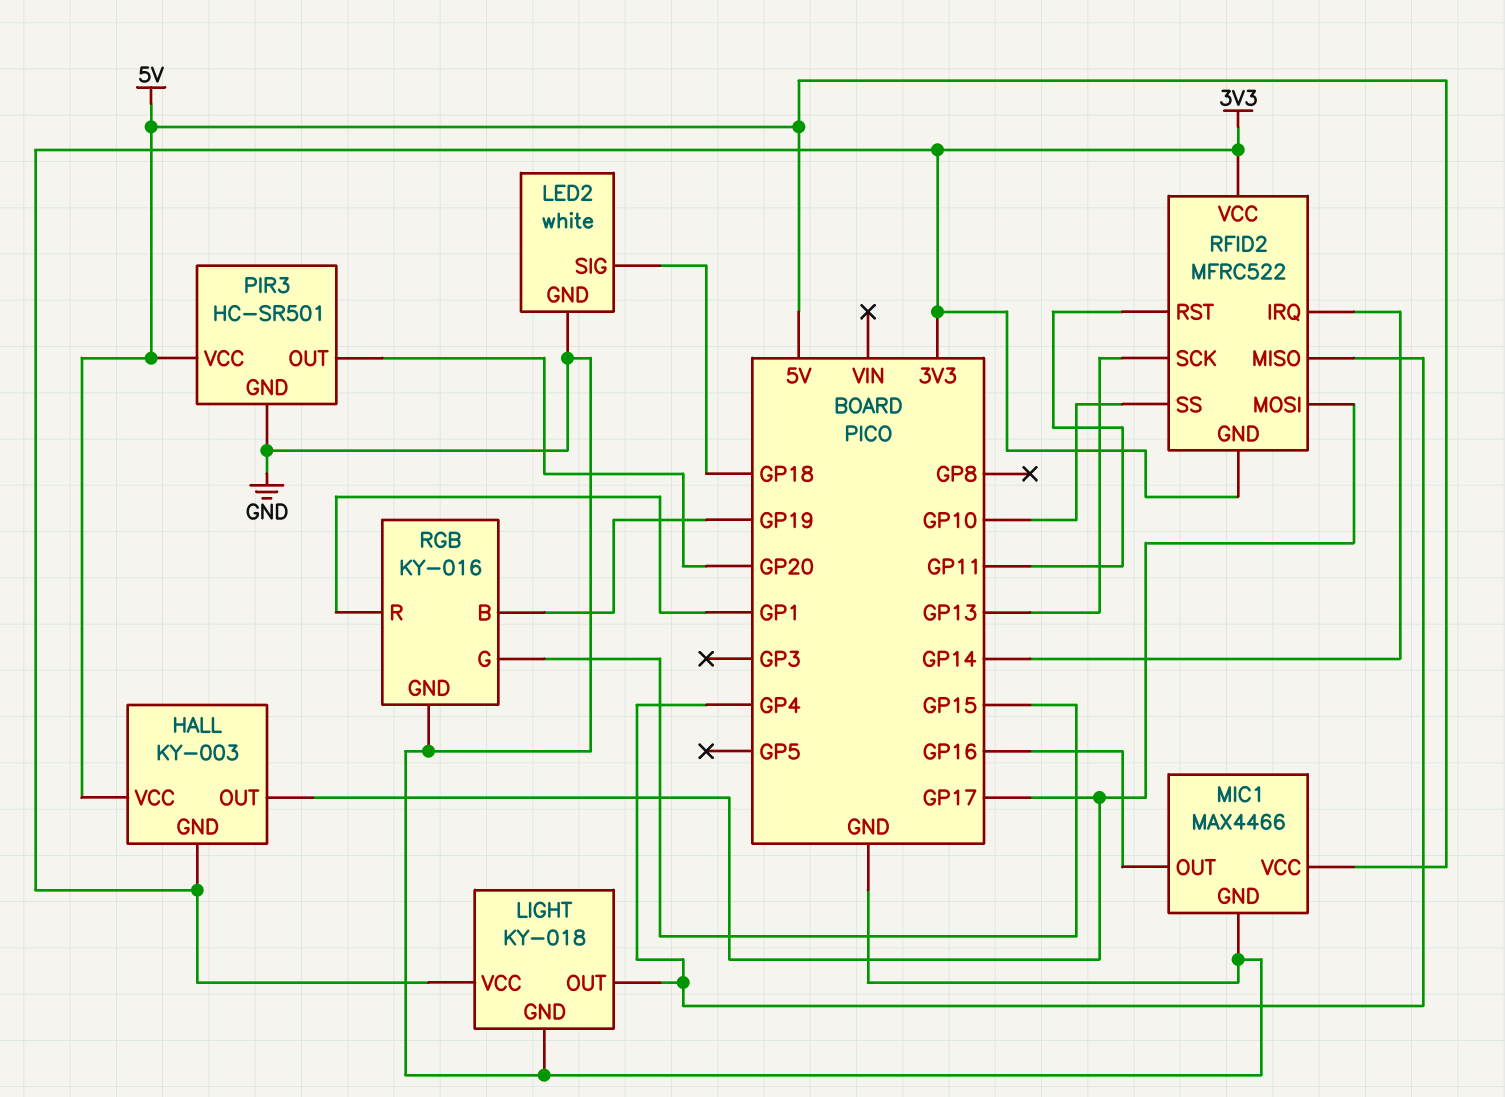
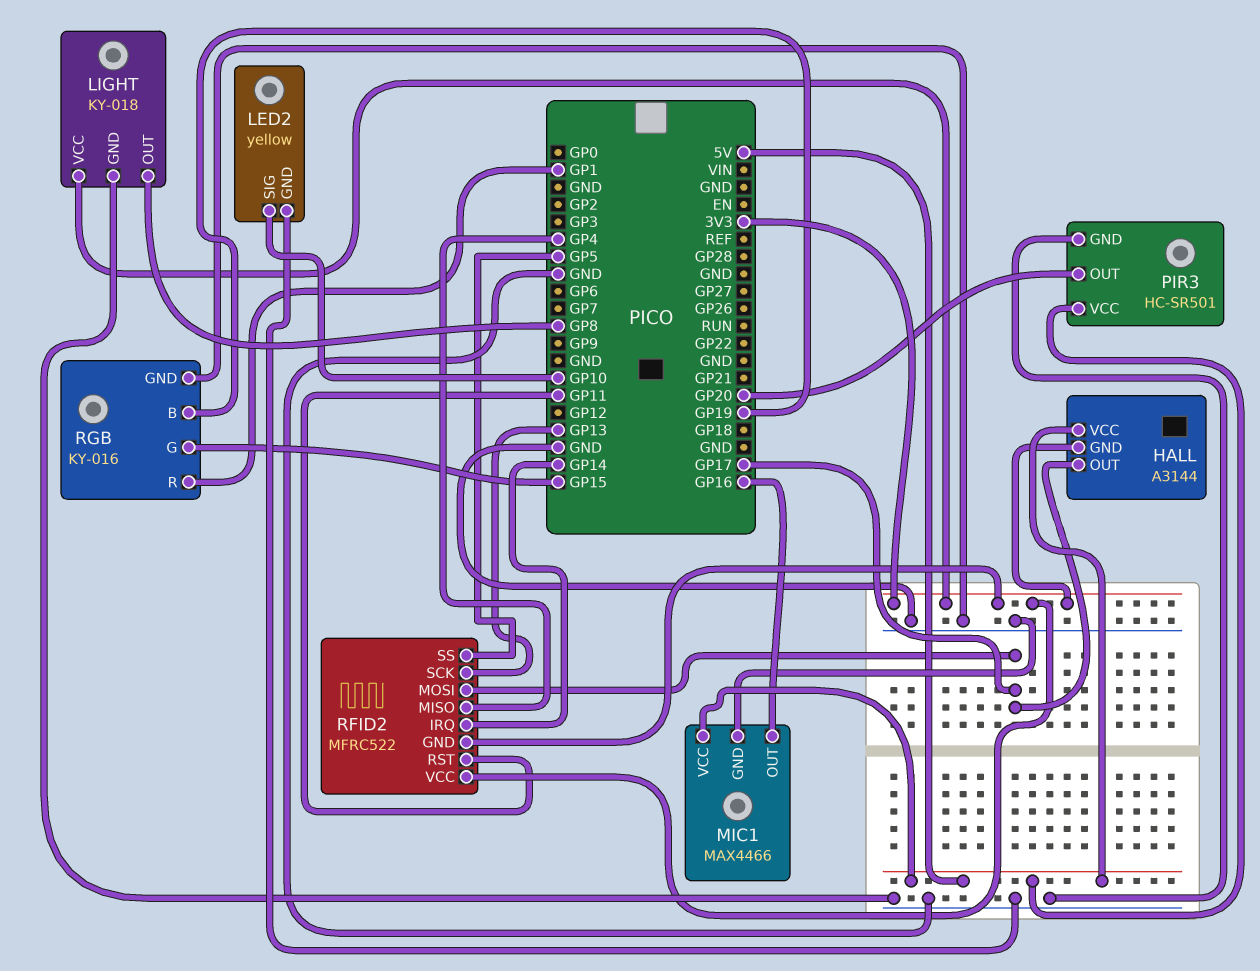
HALL: KY-003 -> A3144
LED2: white -> yellow
LED2 pin SIG: GP18 -> GP10
LIGHT pin OUT: GP4 -> GP8
RFID2 pin SS: GP10 -> GP5

